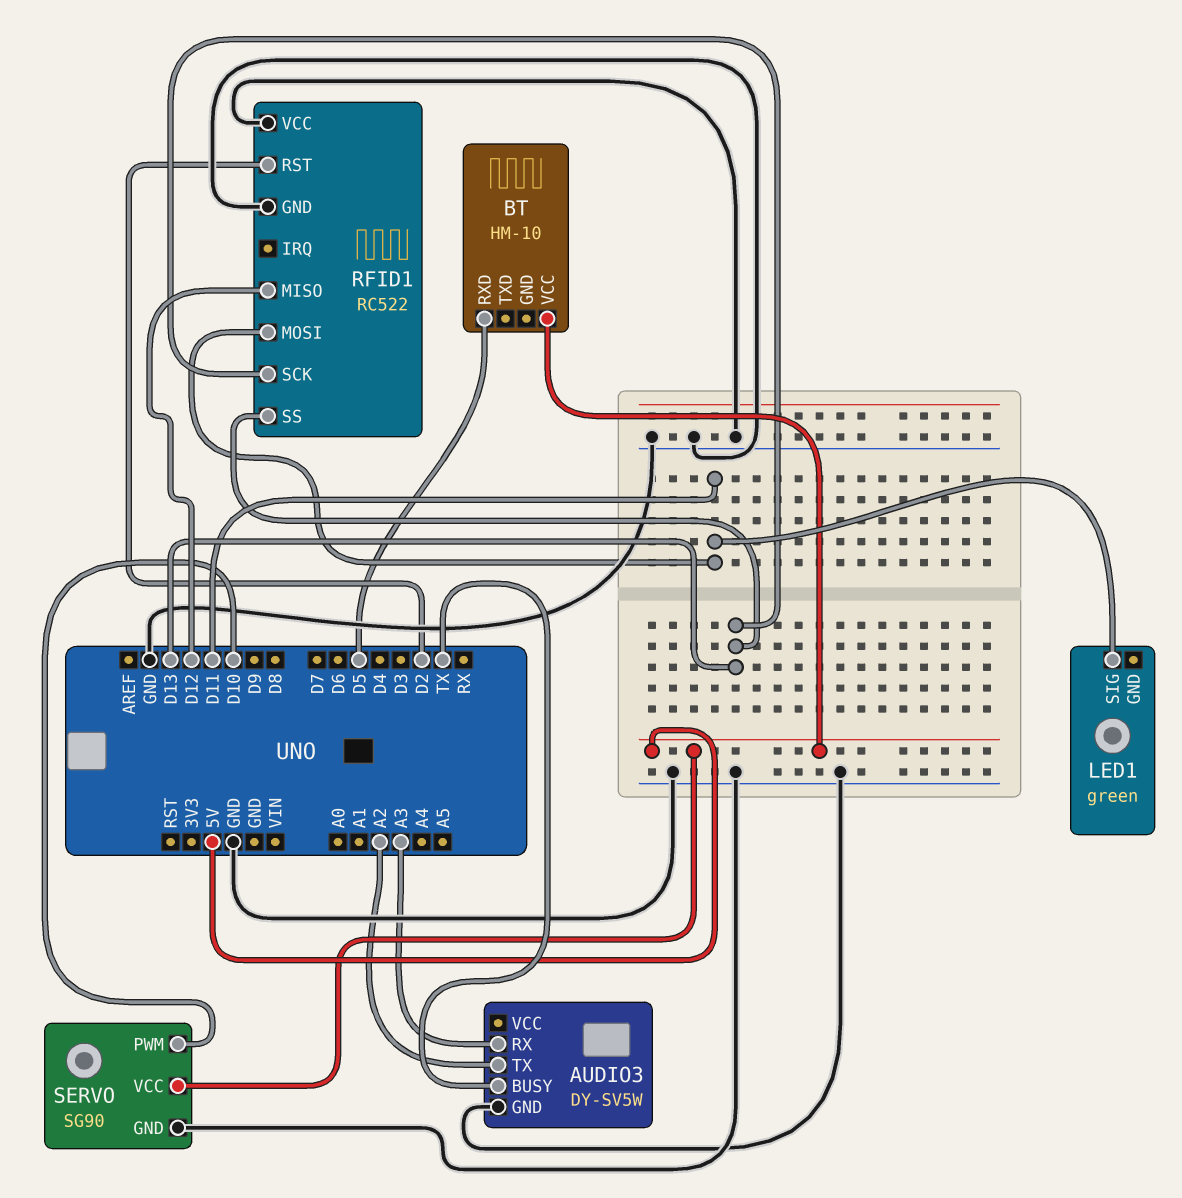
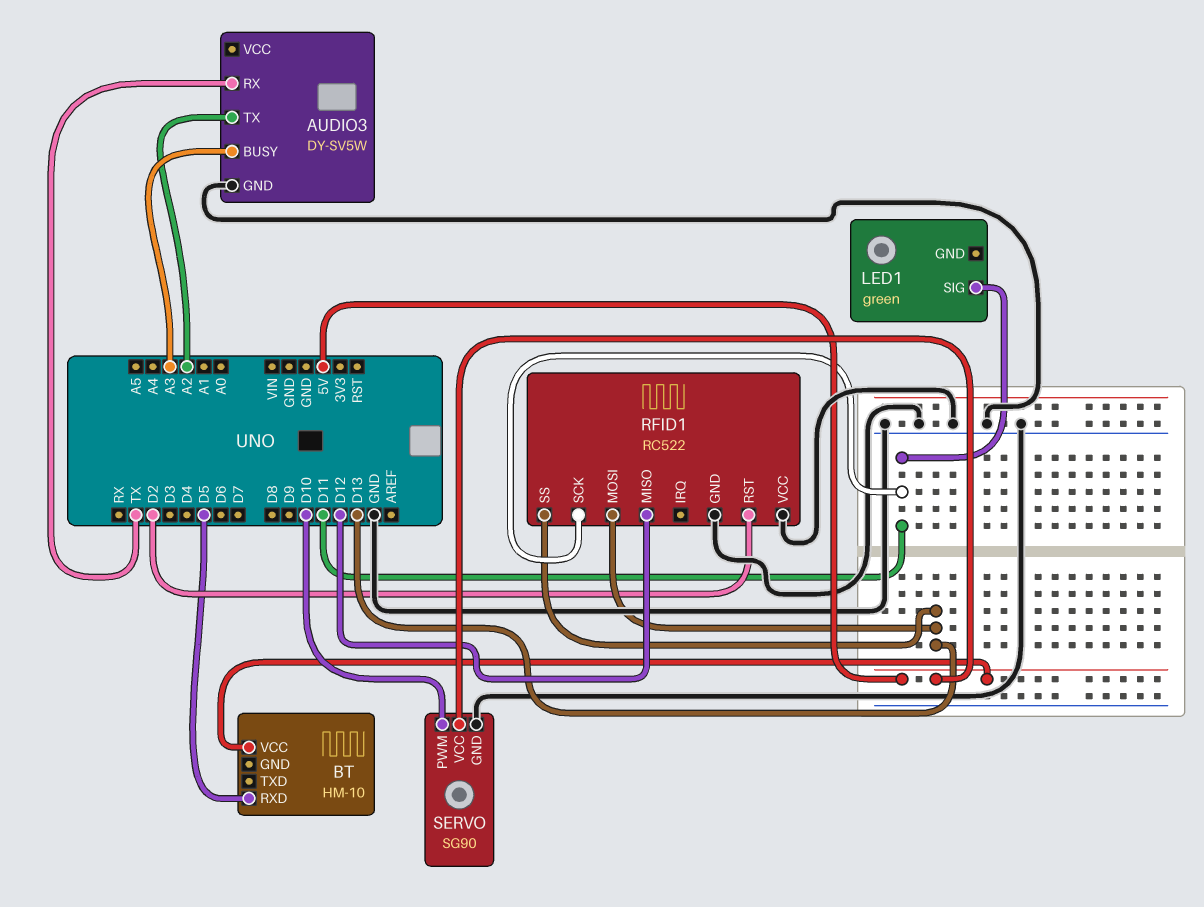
AUDIO3 pin BUSY: TX -> A3
AUDIO3 pin RX: A3 -> TX
RFID1 pin MOSI: D11 -> D13
RFID1 pin SCK: D13 -> D11

